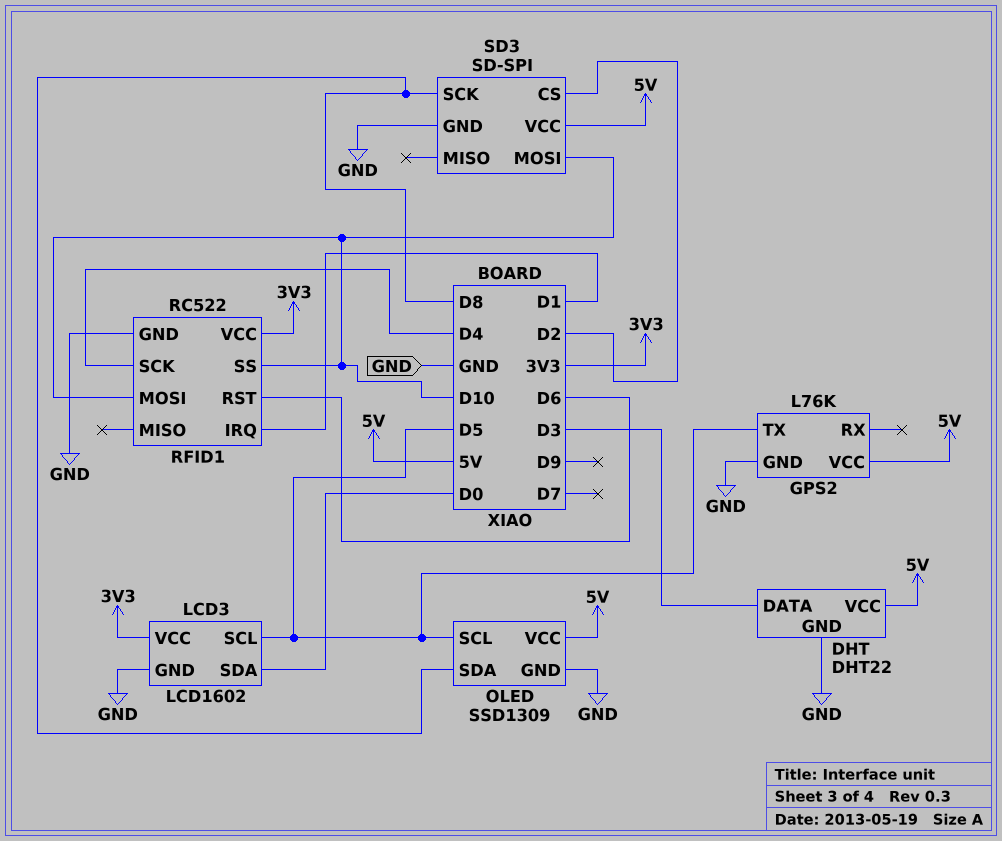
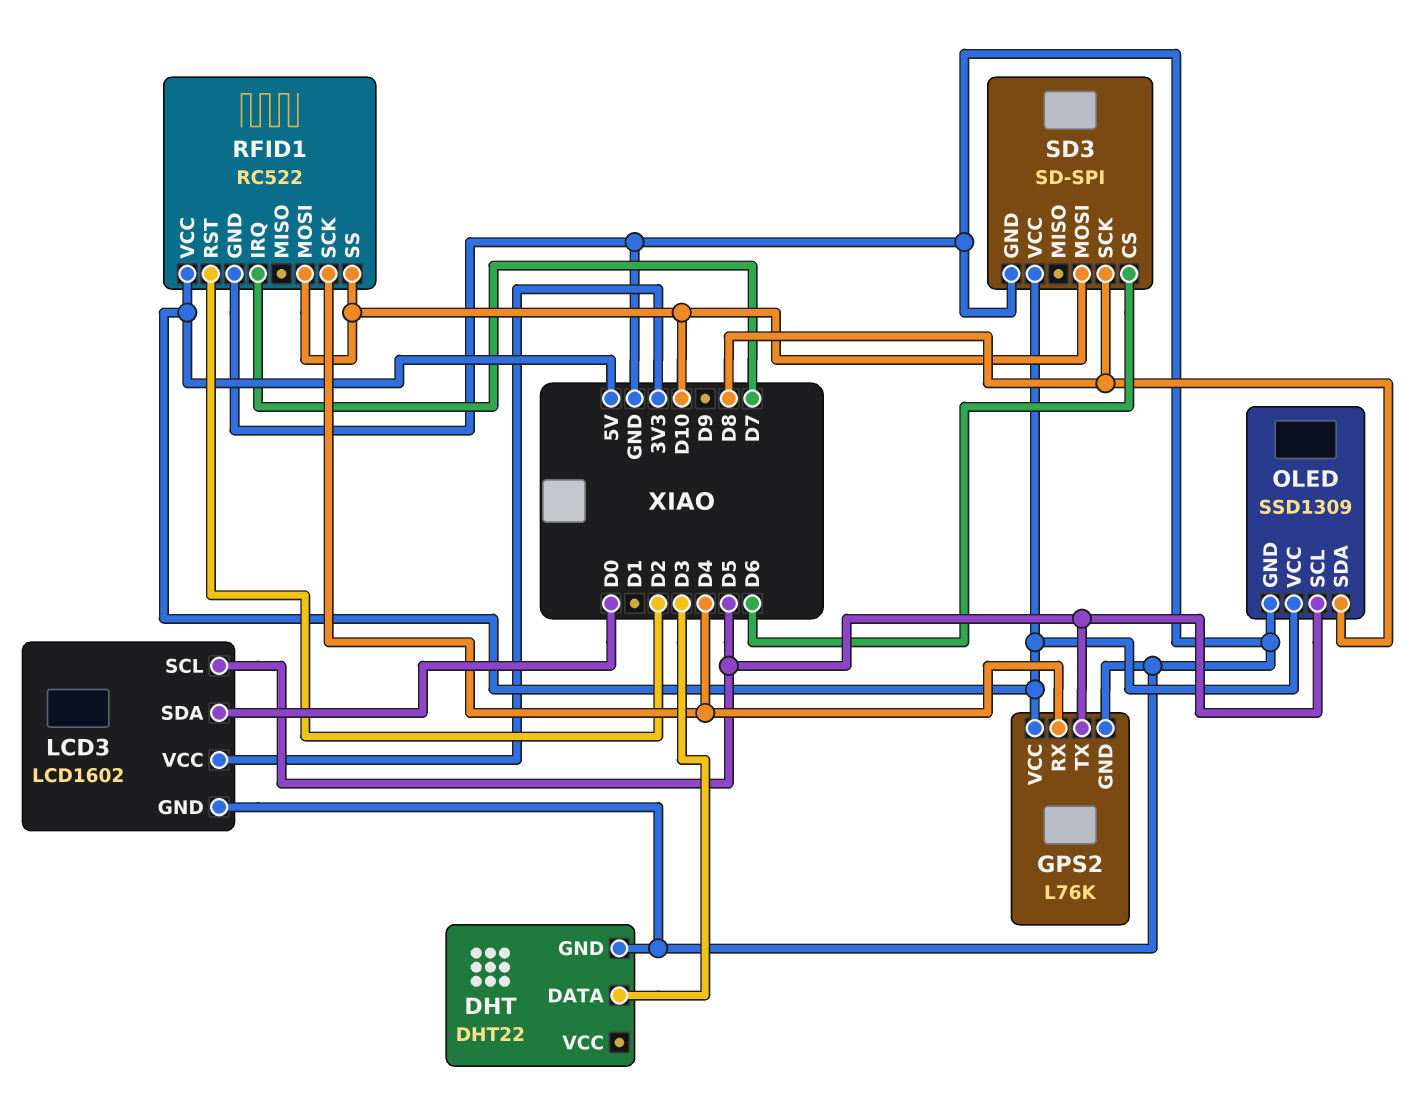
DHT pin VCC: 5V -> none
GPS2 pin RX: none -> D4
RFID1 pin IRQ: D1 -> D7
RFID1 pin RST: D6 -> D2
RFID1 pin VCC: 3V3 -> 5V
SD3 pin CS: D2 -> D6

